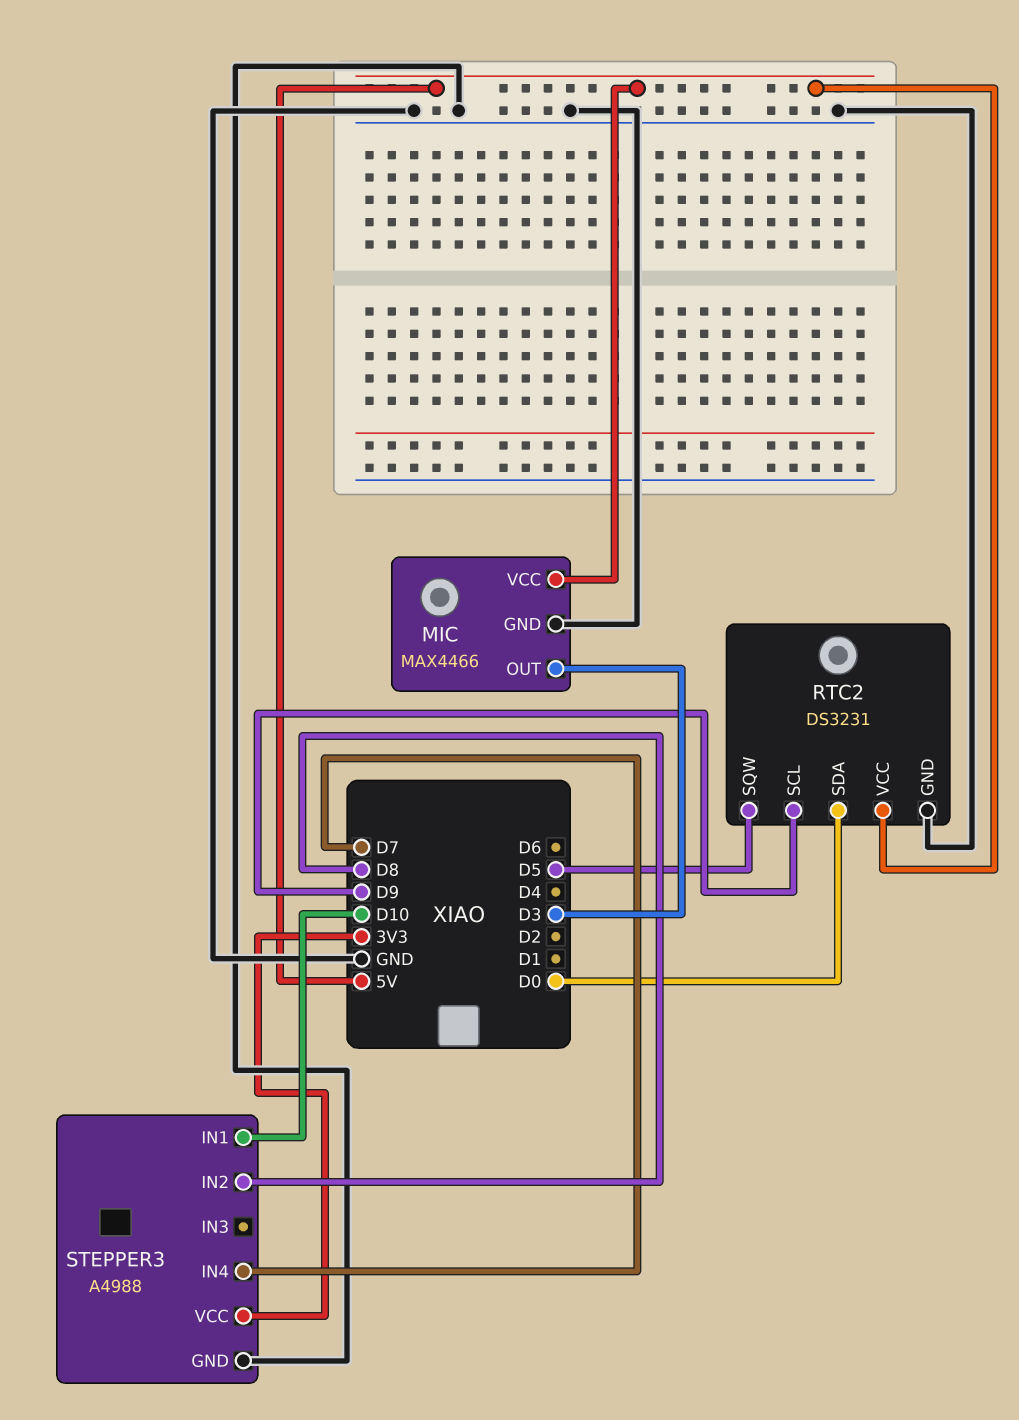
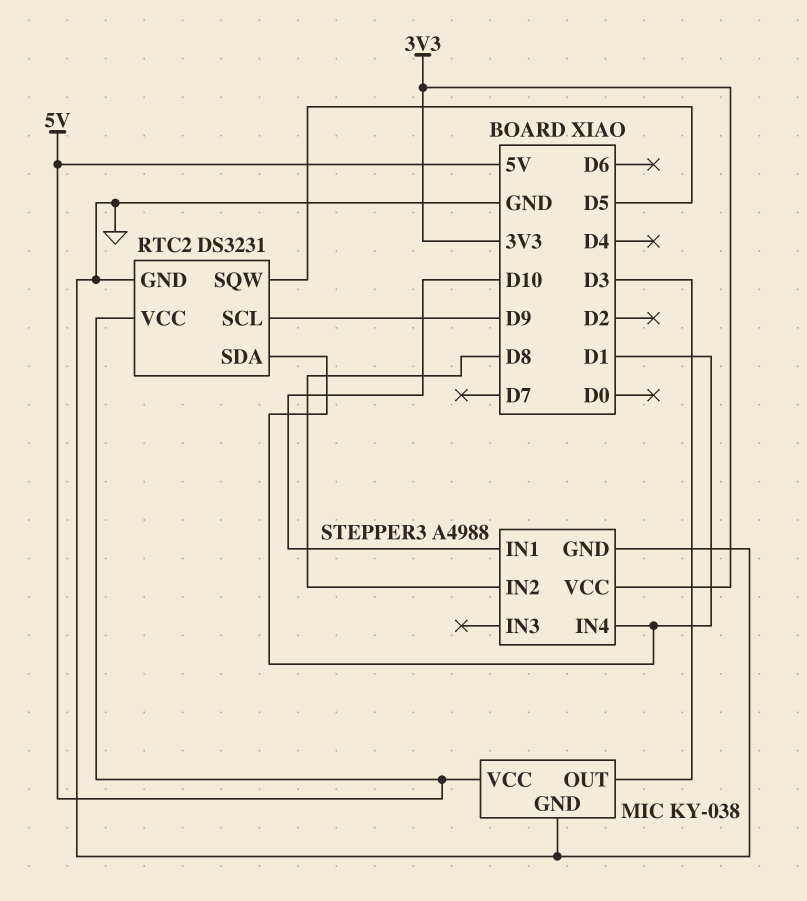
MIC: MAX4466 -> KY-038
RTC2 pin SDA: D0 -> D1
STEPPER3 pin IN4: D7 -> D1

